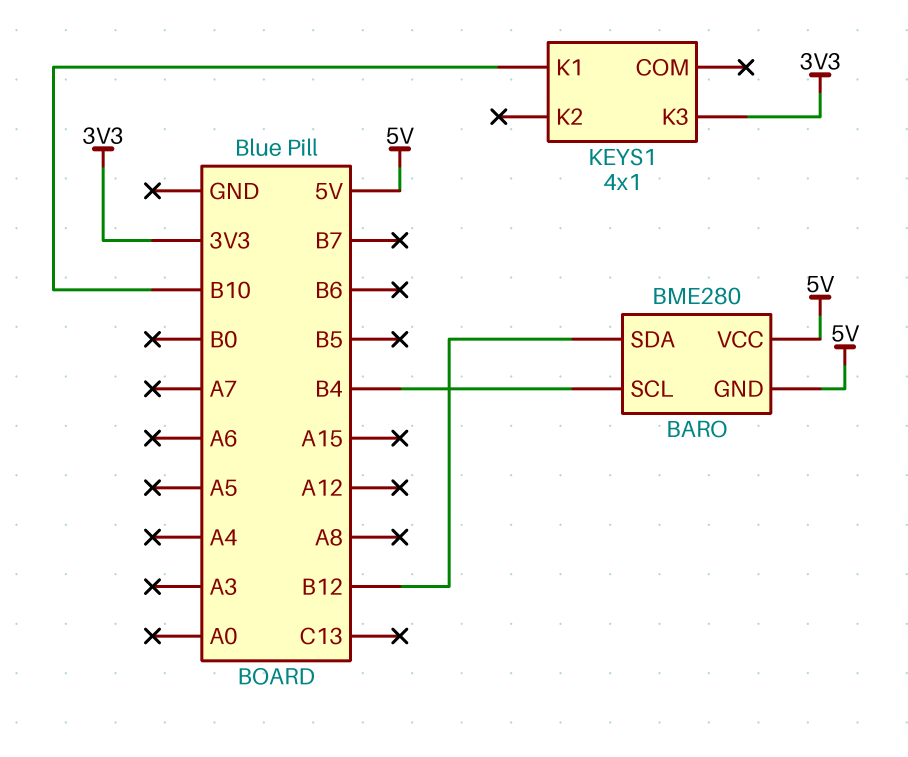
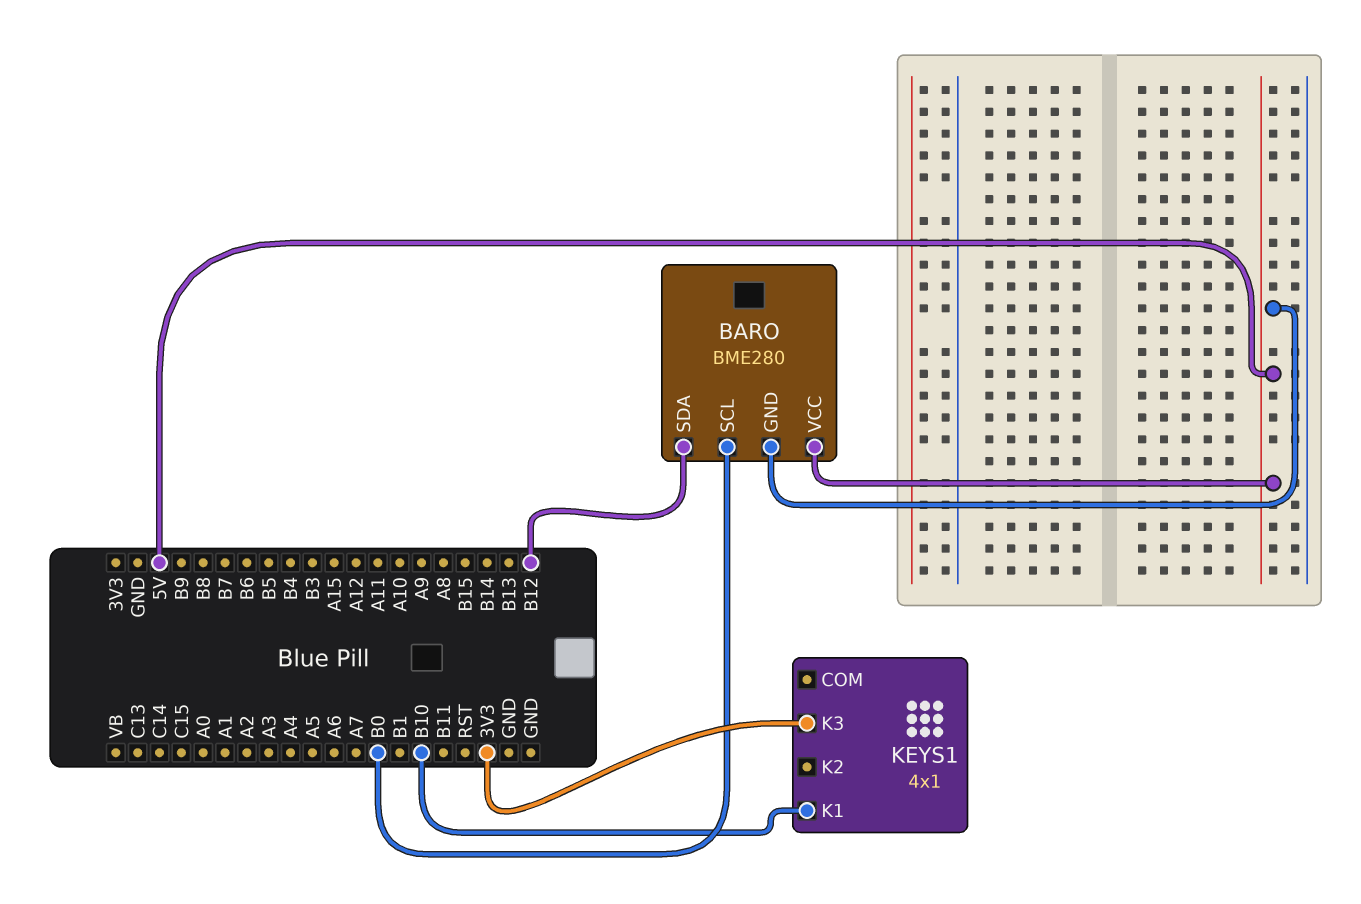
BARO pin SCL: B4 -> B0

